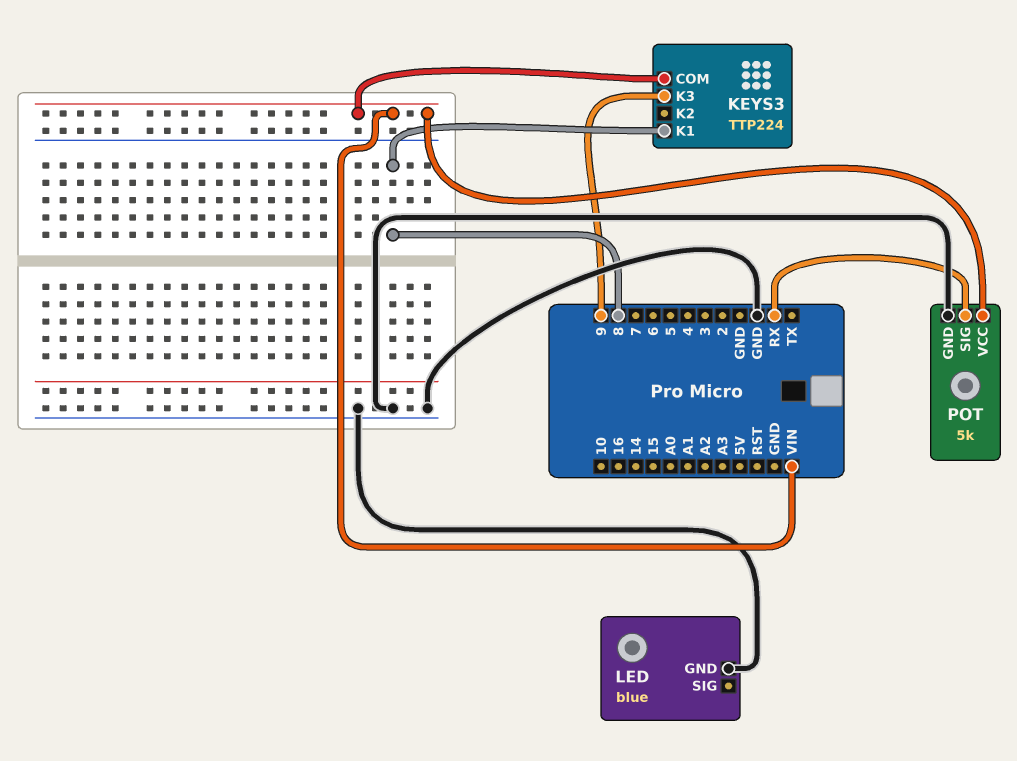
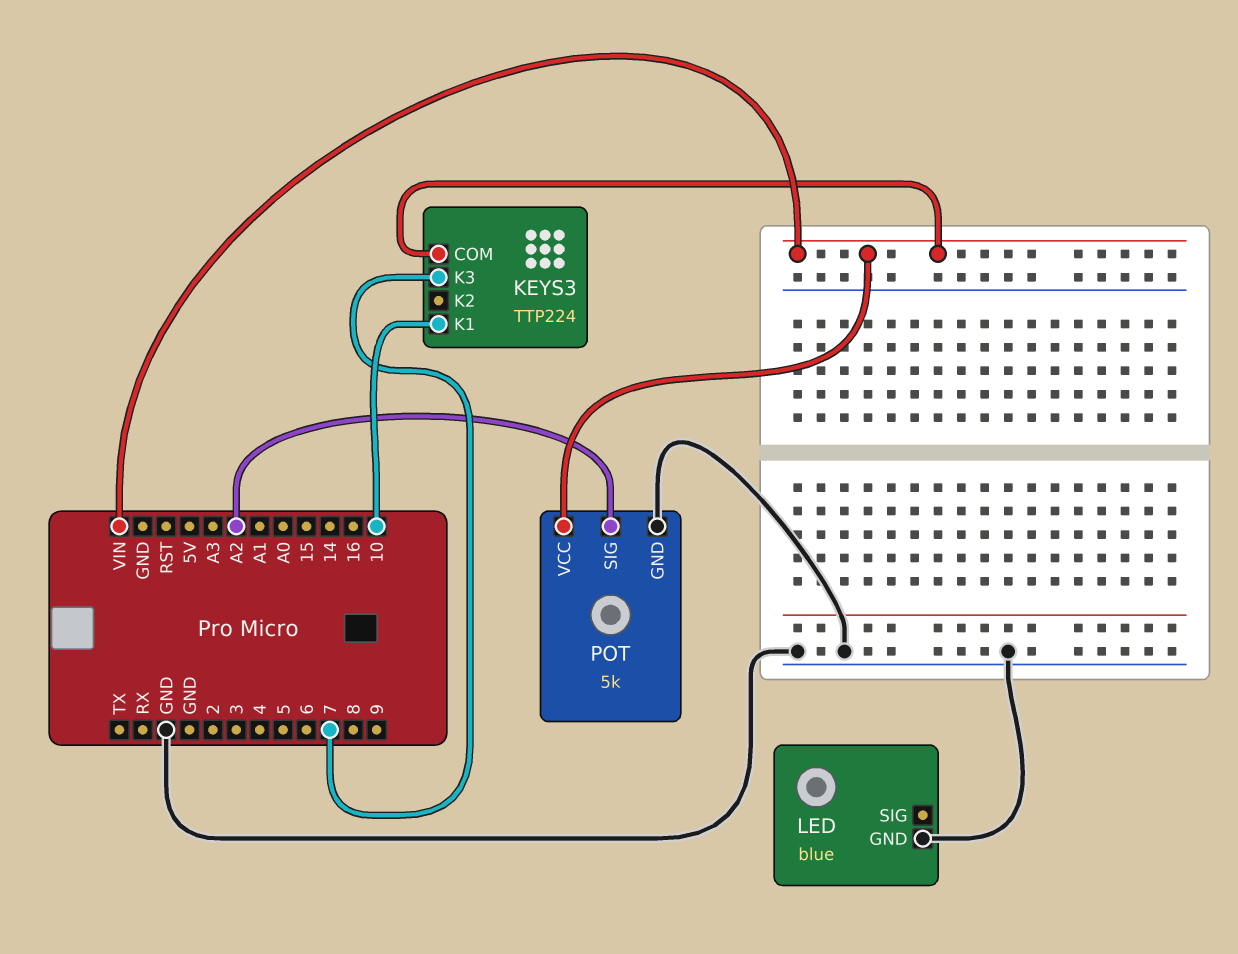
KEYS3 pin K1: 8 -> 10
KEYS3 pin K3: 9 -> 7
POT pin SIG: RX -> A2

